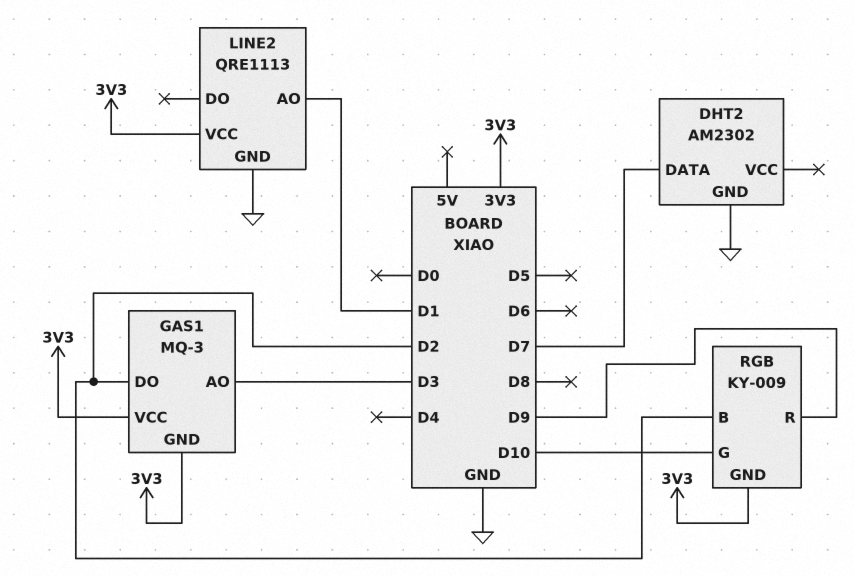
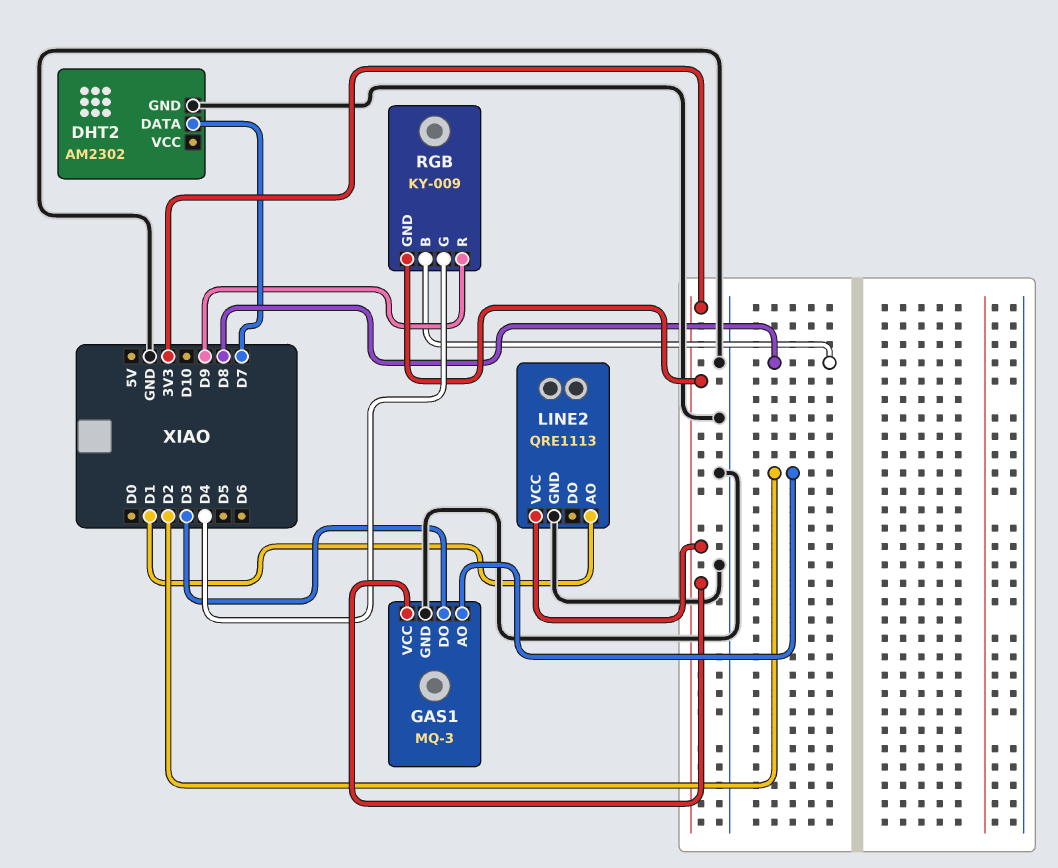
GAS1 pin AO: D3 -> D2
GAS1 pin DO: D2 -> D3
GAS1 pin GND: 3V3 -> GND
RGB pin B: D2 -> D8
RGB pin G: D10 -> D4

